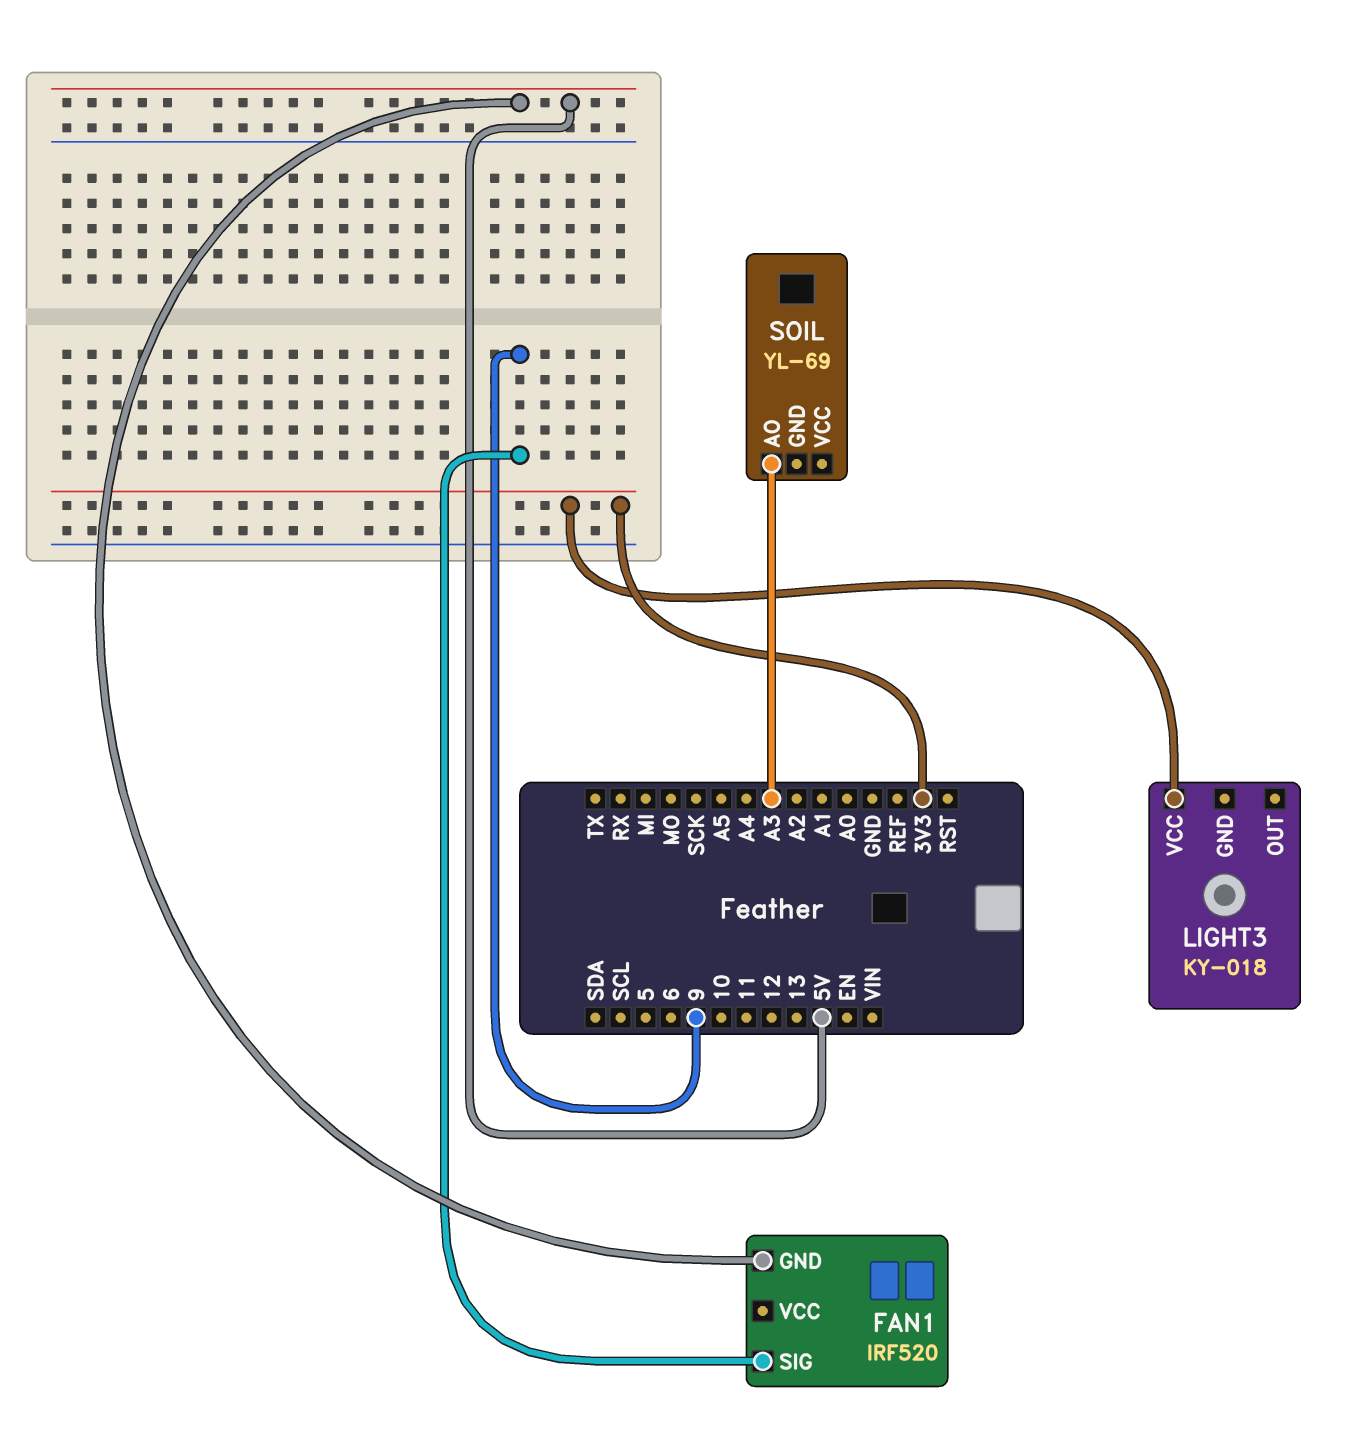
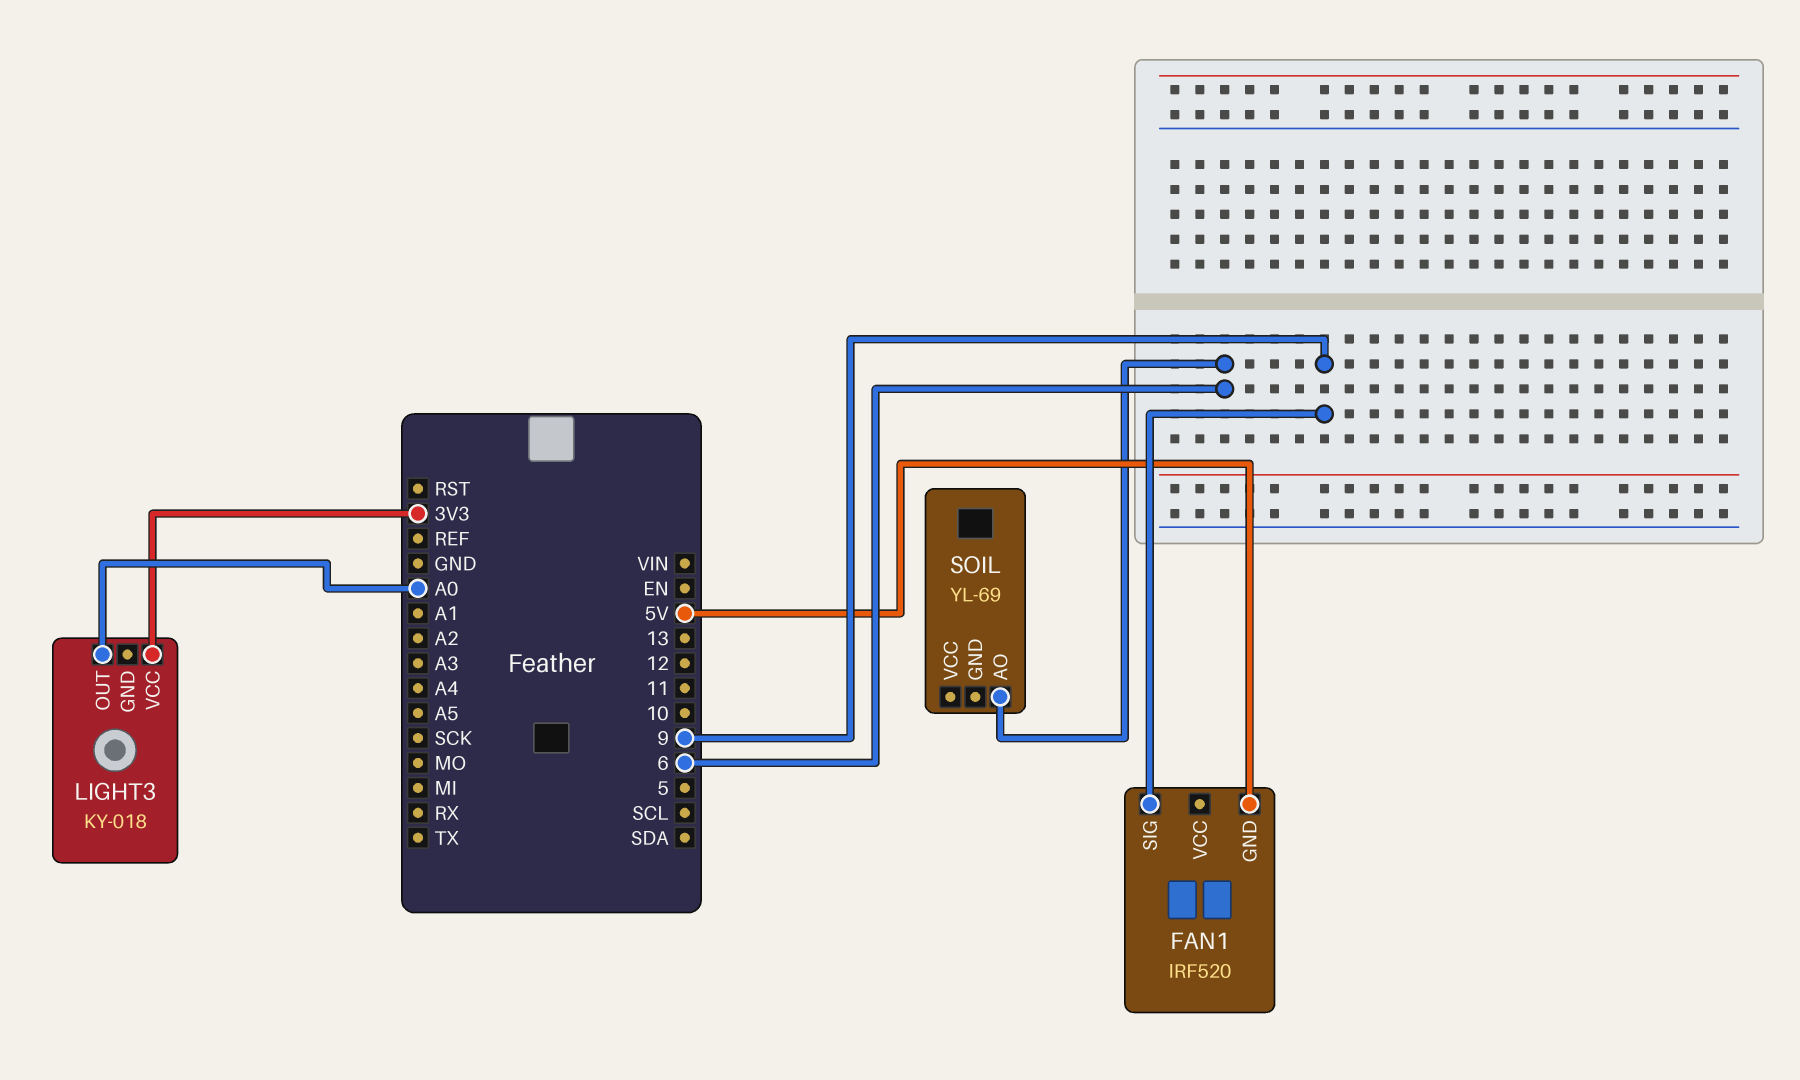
LIGHT3 pin OUT: none -> A0
SOIL pin AO: A3 -> 6

